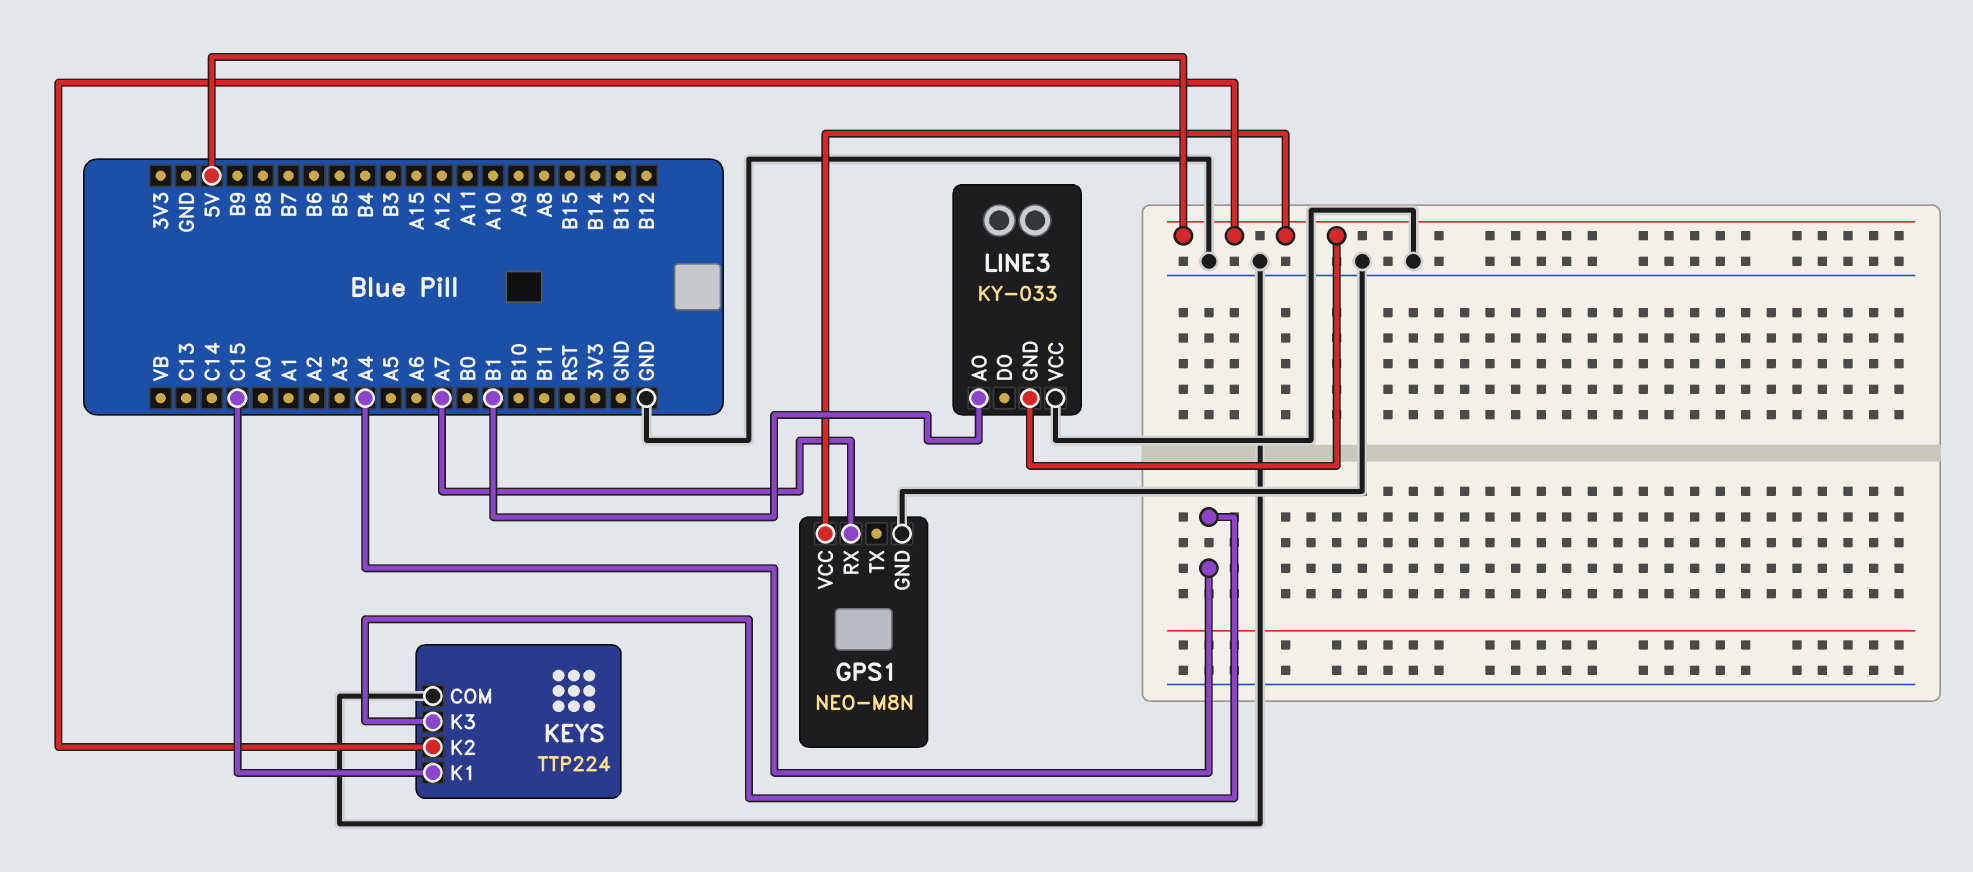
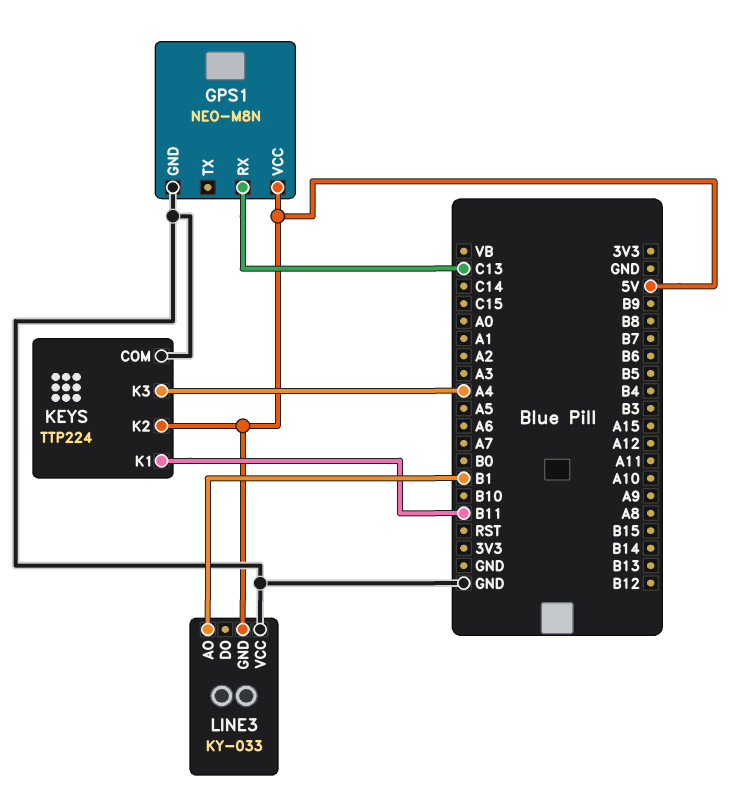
GPS1 pin RX: A7 -> C13
KEYS pin K1: C15 -> B11

